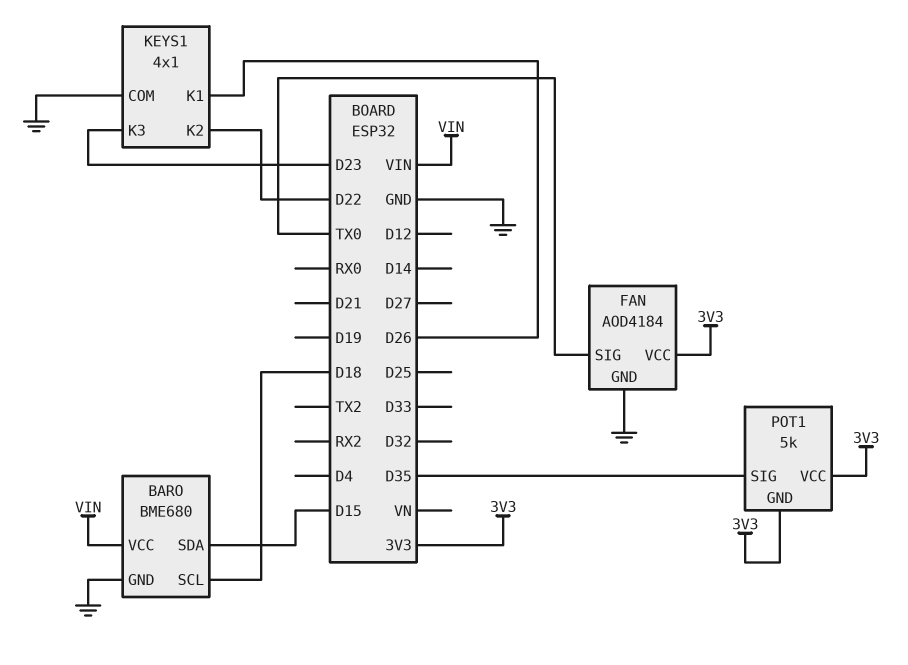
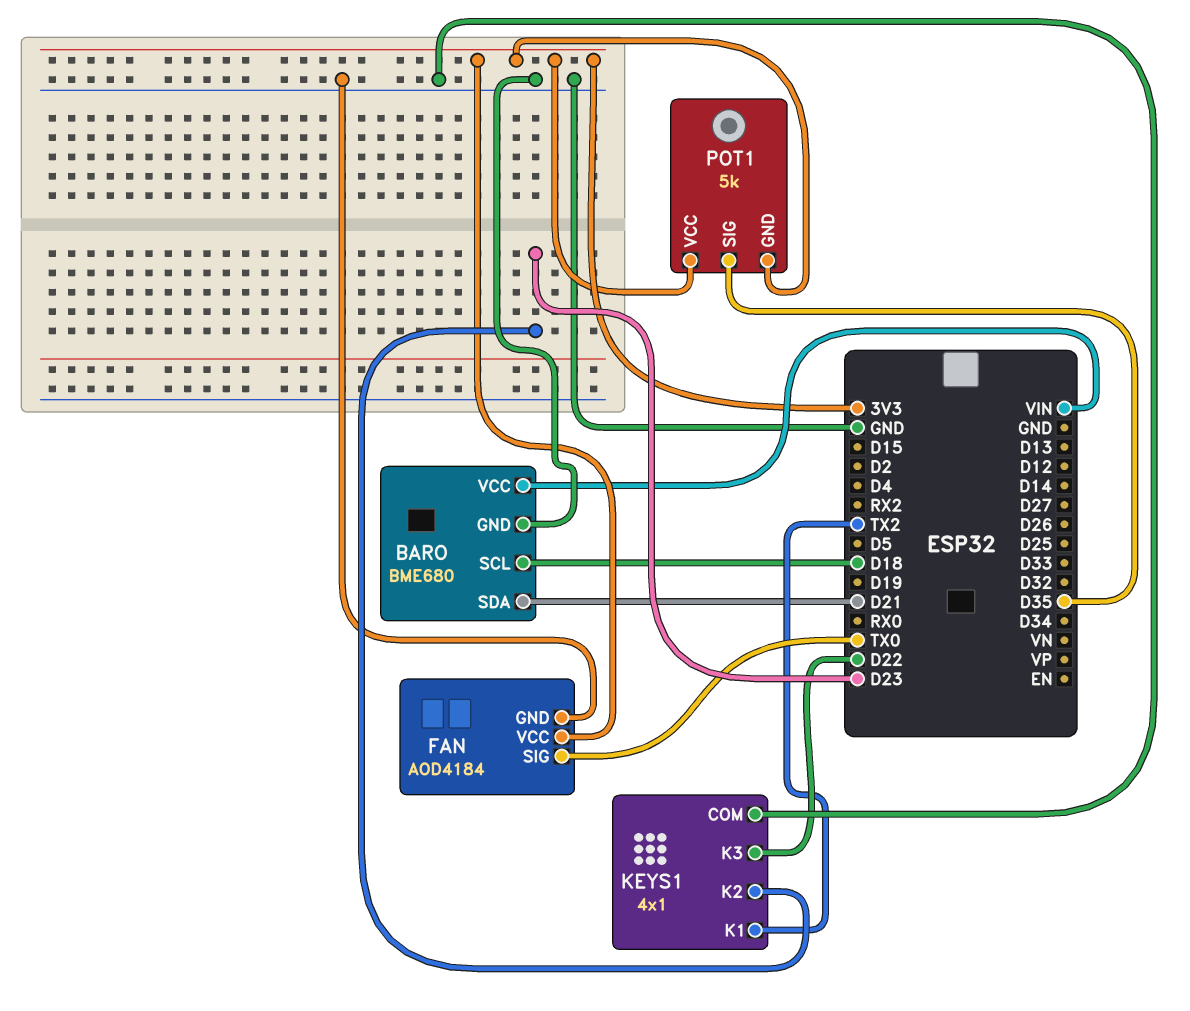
BARO pin SDA: D15 -> D21
KEYS1 pin K1: D26 -> TX2
KEYS1 pin K2: D22 -> D23
KEYS1 pin K3: D23 -> D22

